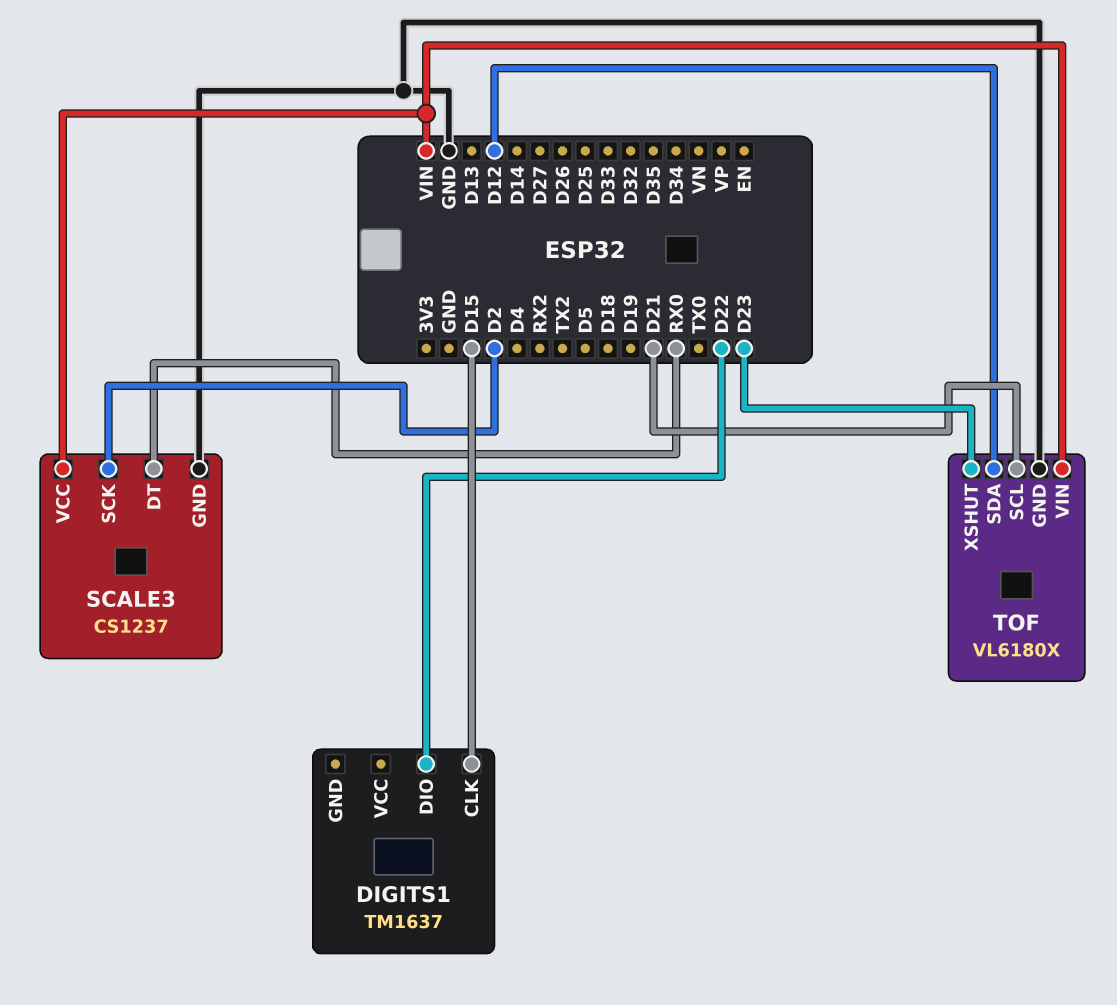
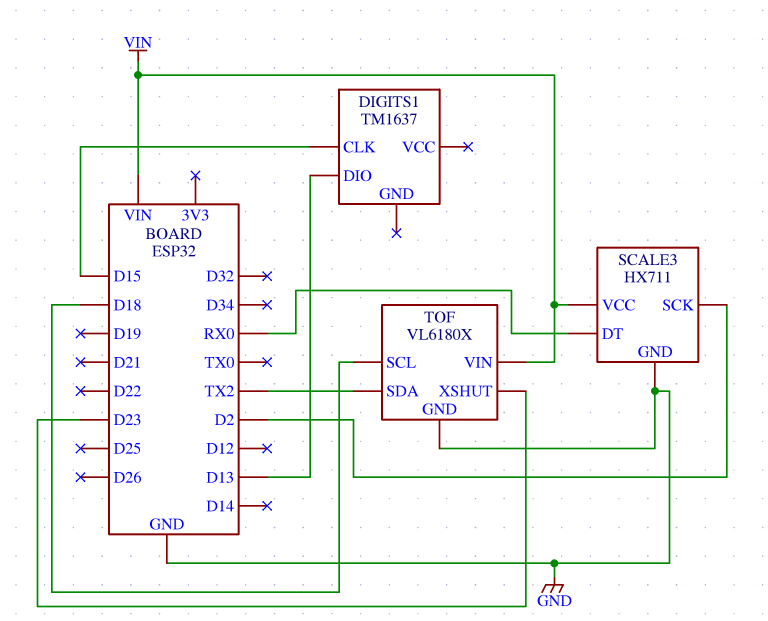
DIGITS1 pin DIO: D22 -> D13
SCALE3: CS1237 -> HX711
TOF pin SCL: D21 -> D18
TOF pin SDA: D12 -> TX2

